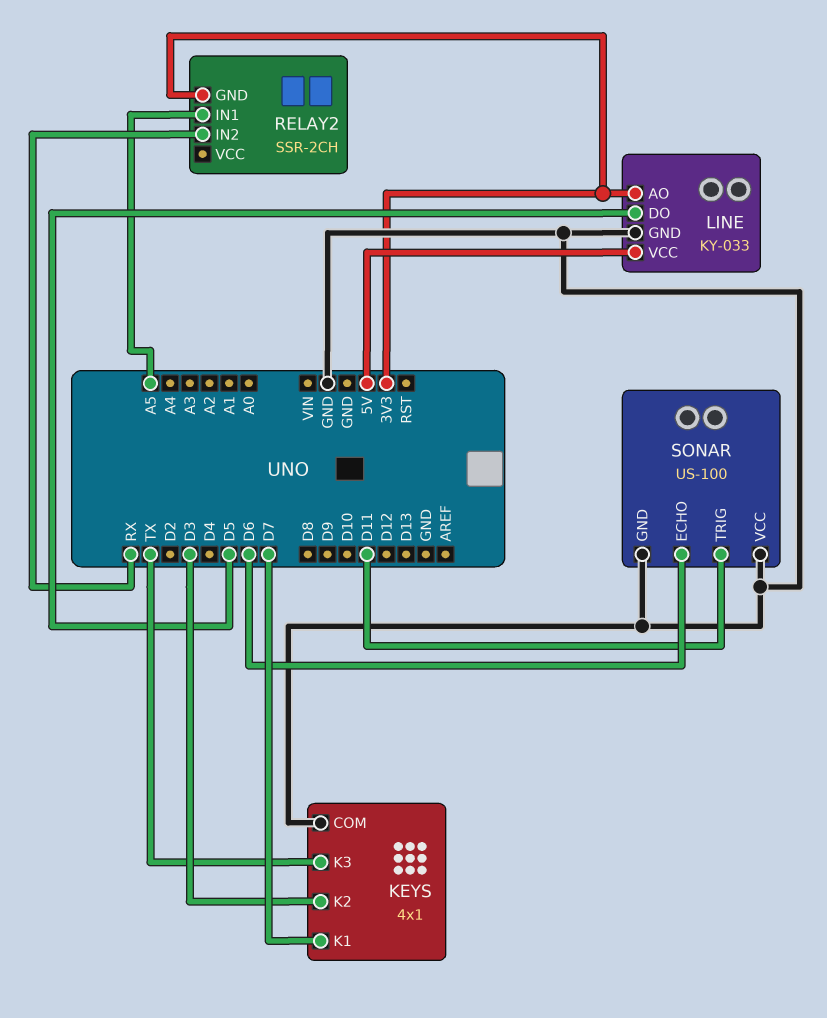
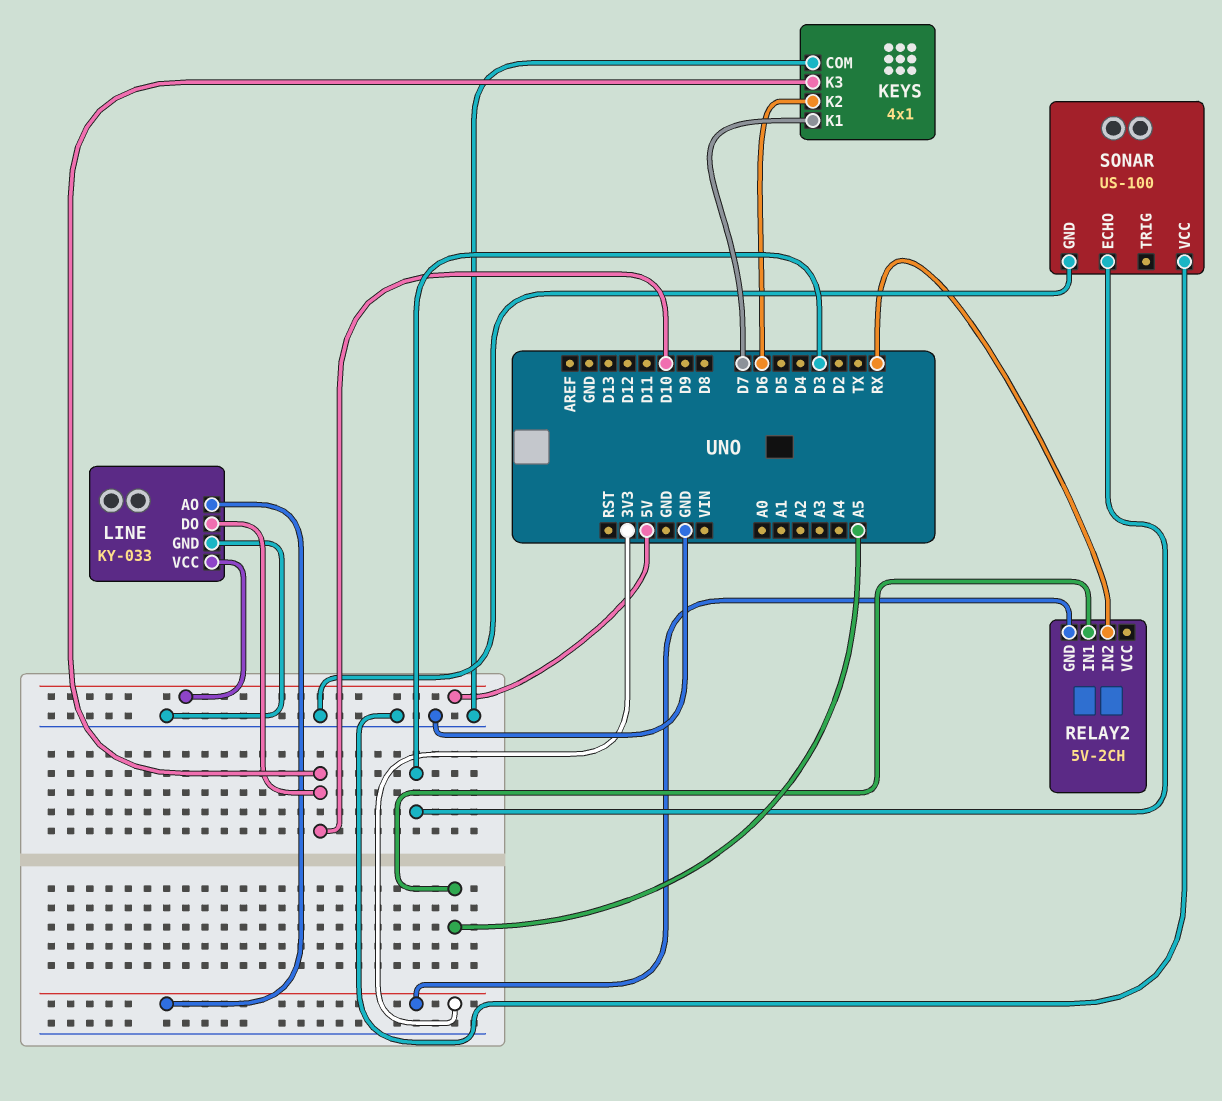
KEYS pin K2: D3 -> D6
KEYS pin K3: TX -> D10
LINE pin DO: D5 -> D10
RELAY2: SSR-2CH -> 5V-2CH
SONAR pin ECHO: D6 -> D3
SONAR pin TRIG: D11 -> none

